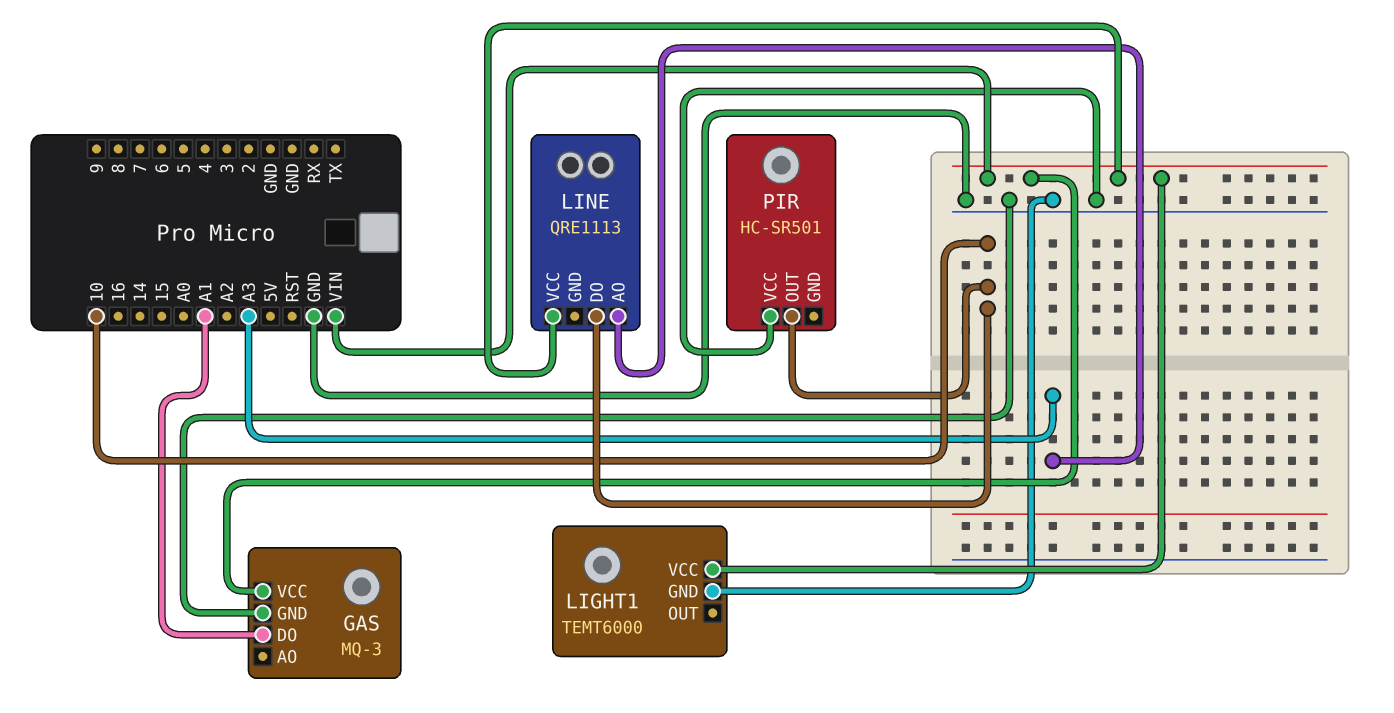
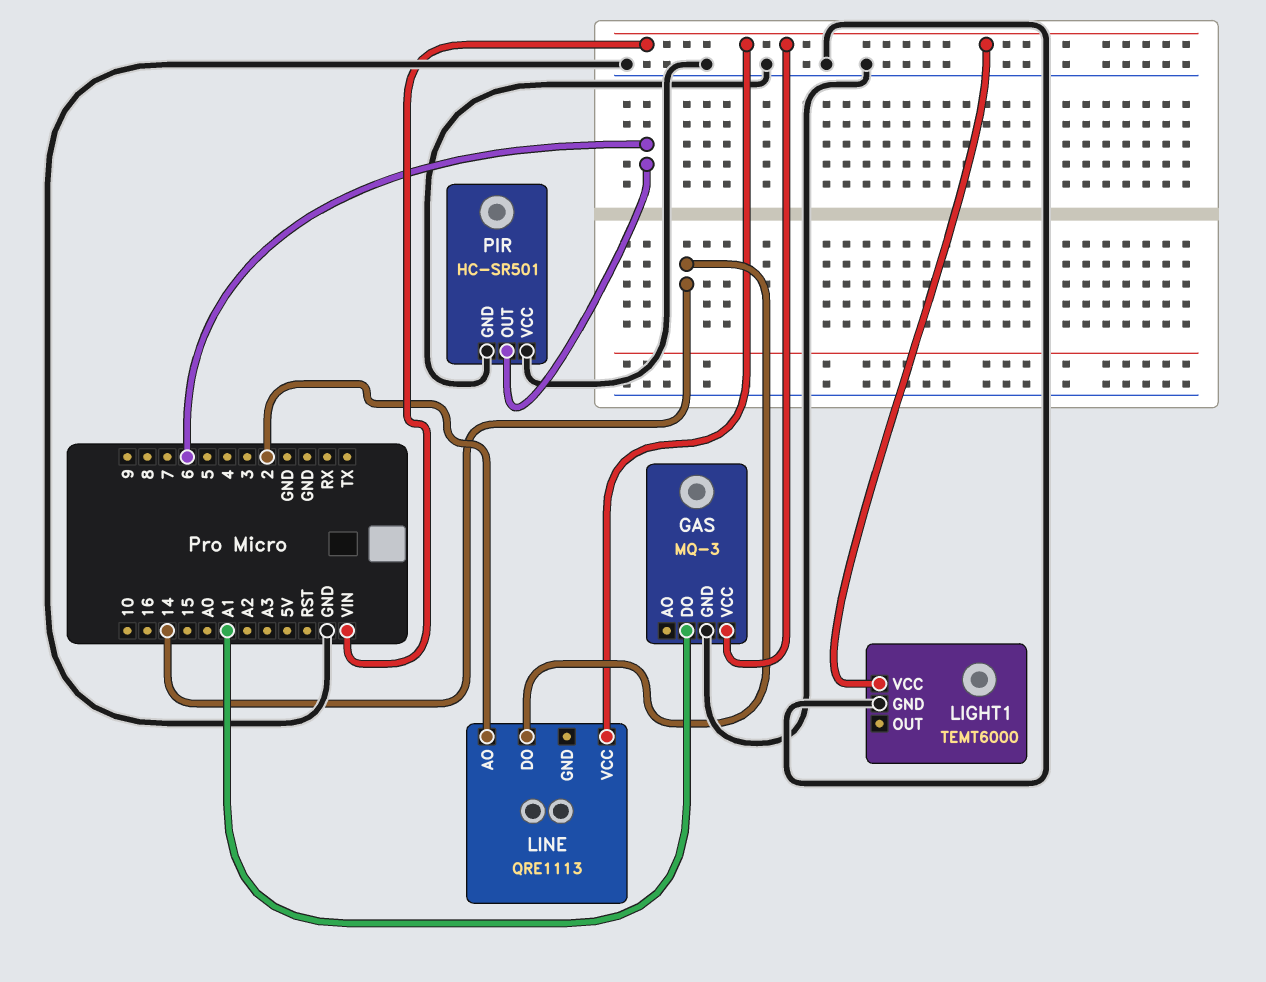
LINE pin AO: A3 -> 2
LINE pin DO: 10 -> 14
PIR pin GND: none -> GND
PIR pin OUT: 10 -> 6

